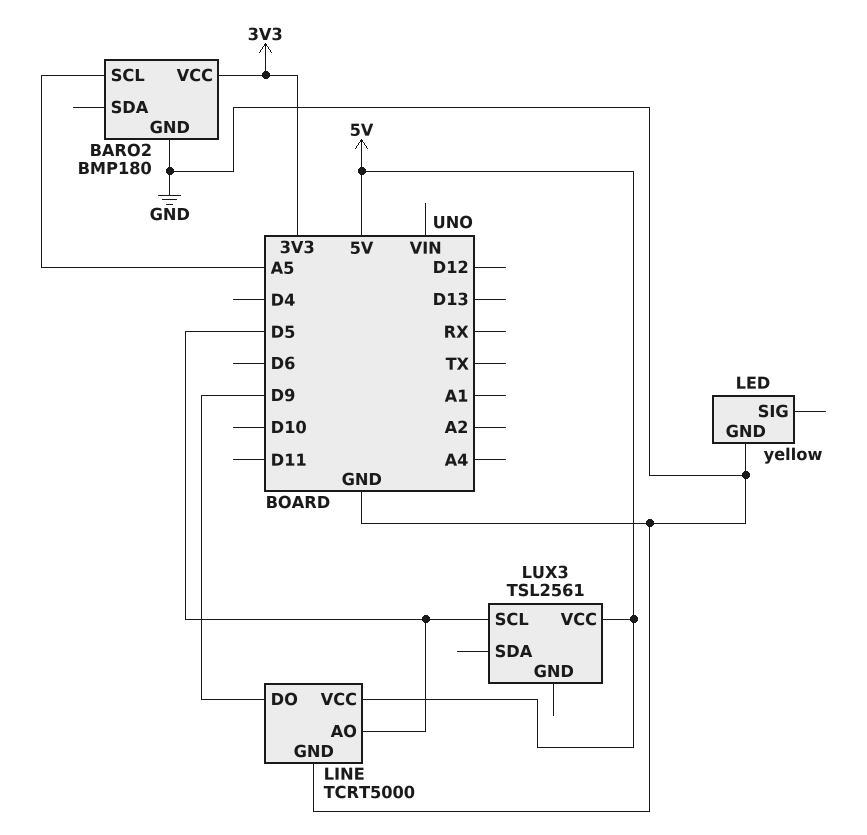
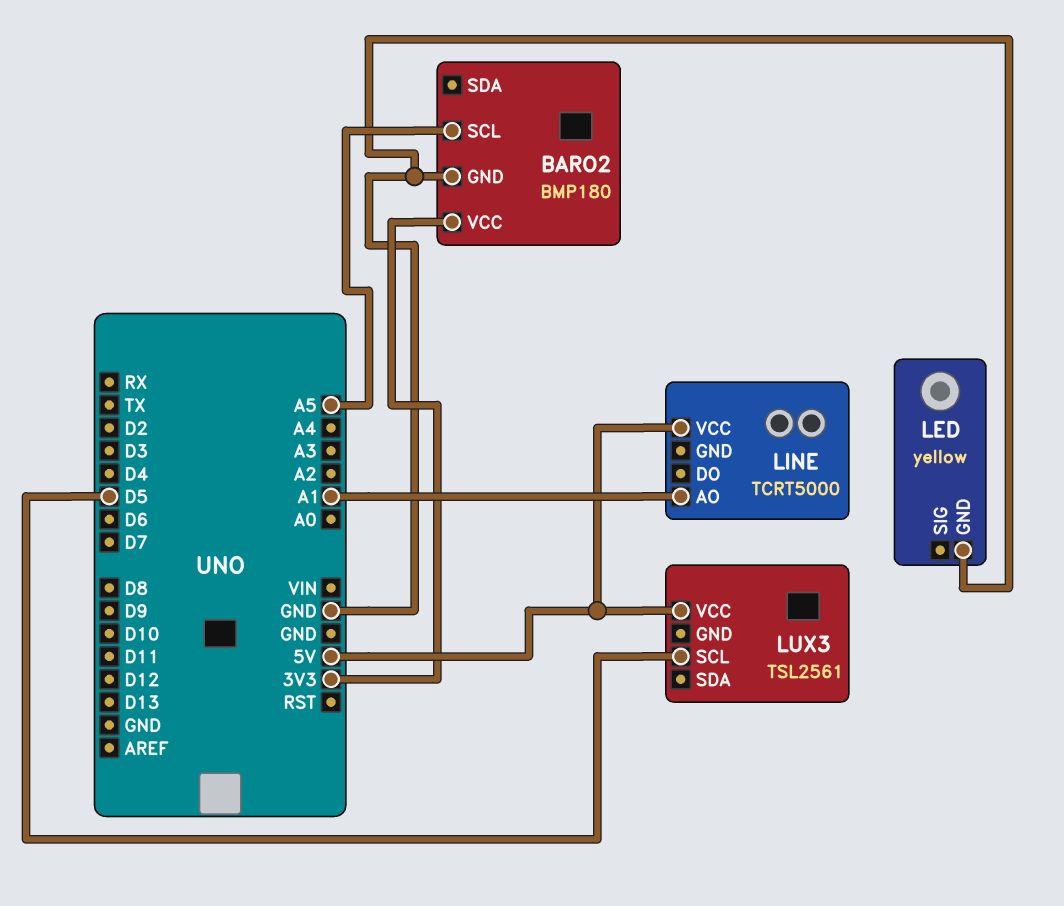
LINE pin AO: D5 -> A1
LINE pin DO: D9 -> none
LINE pin GND: GND -> none

